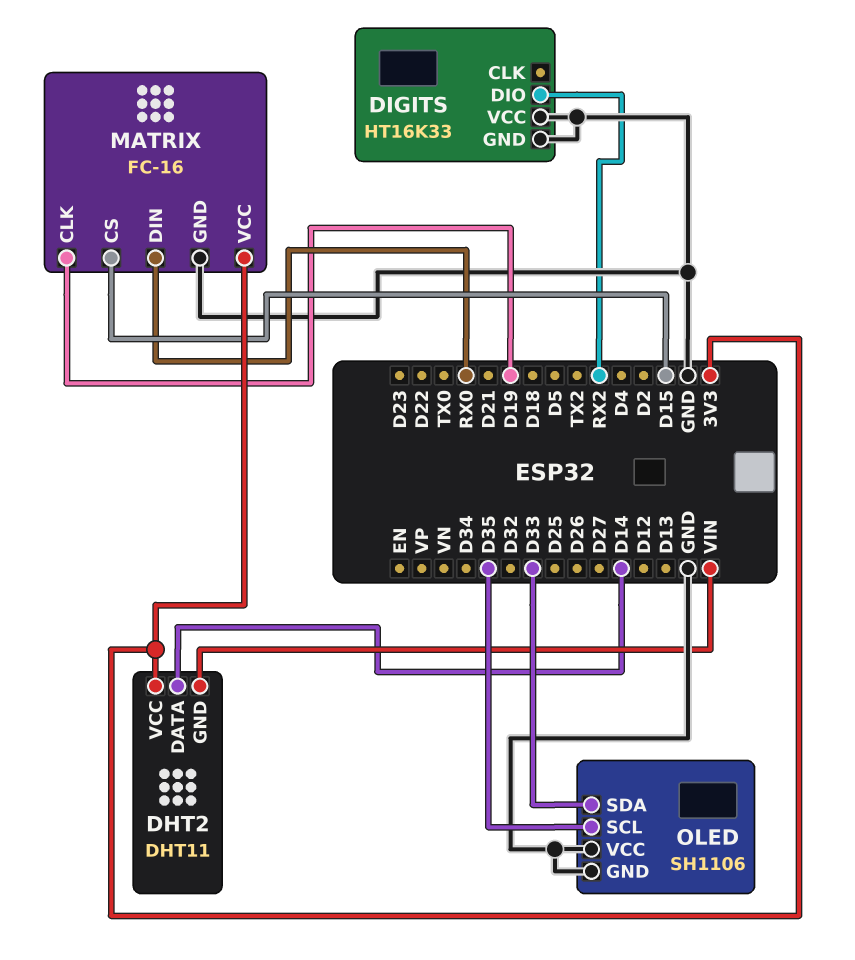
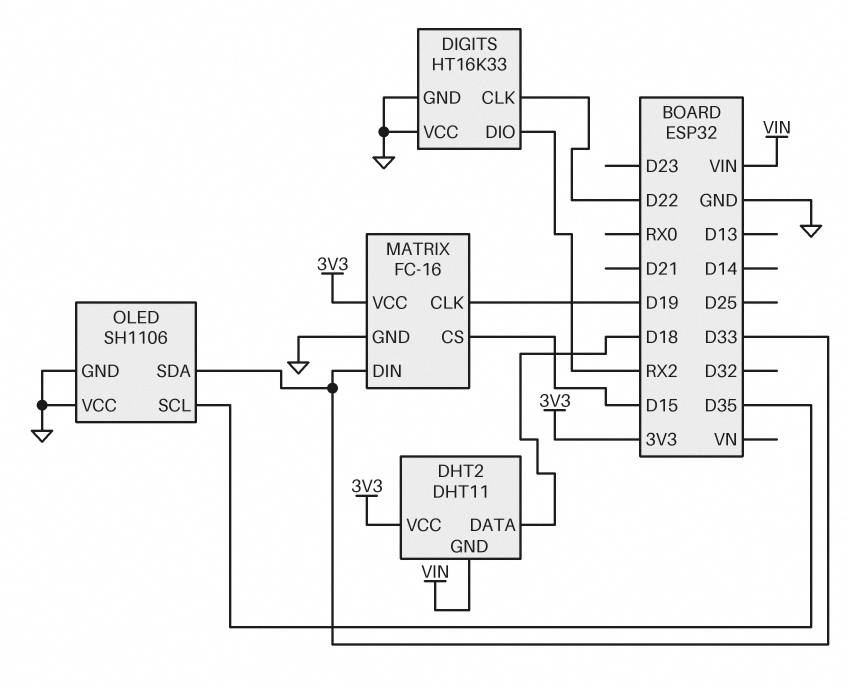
DHT2 pin DATA: D14 -> D18
DIGITS pin CLK: none -> D22
MATRIX pin DIN: RX0 -> D33

